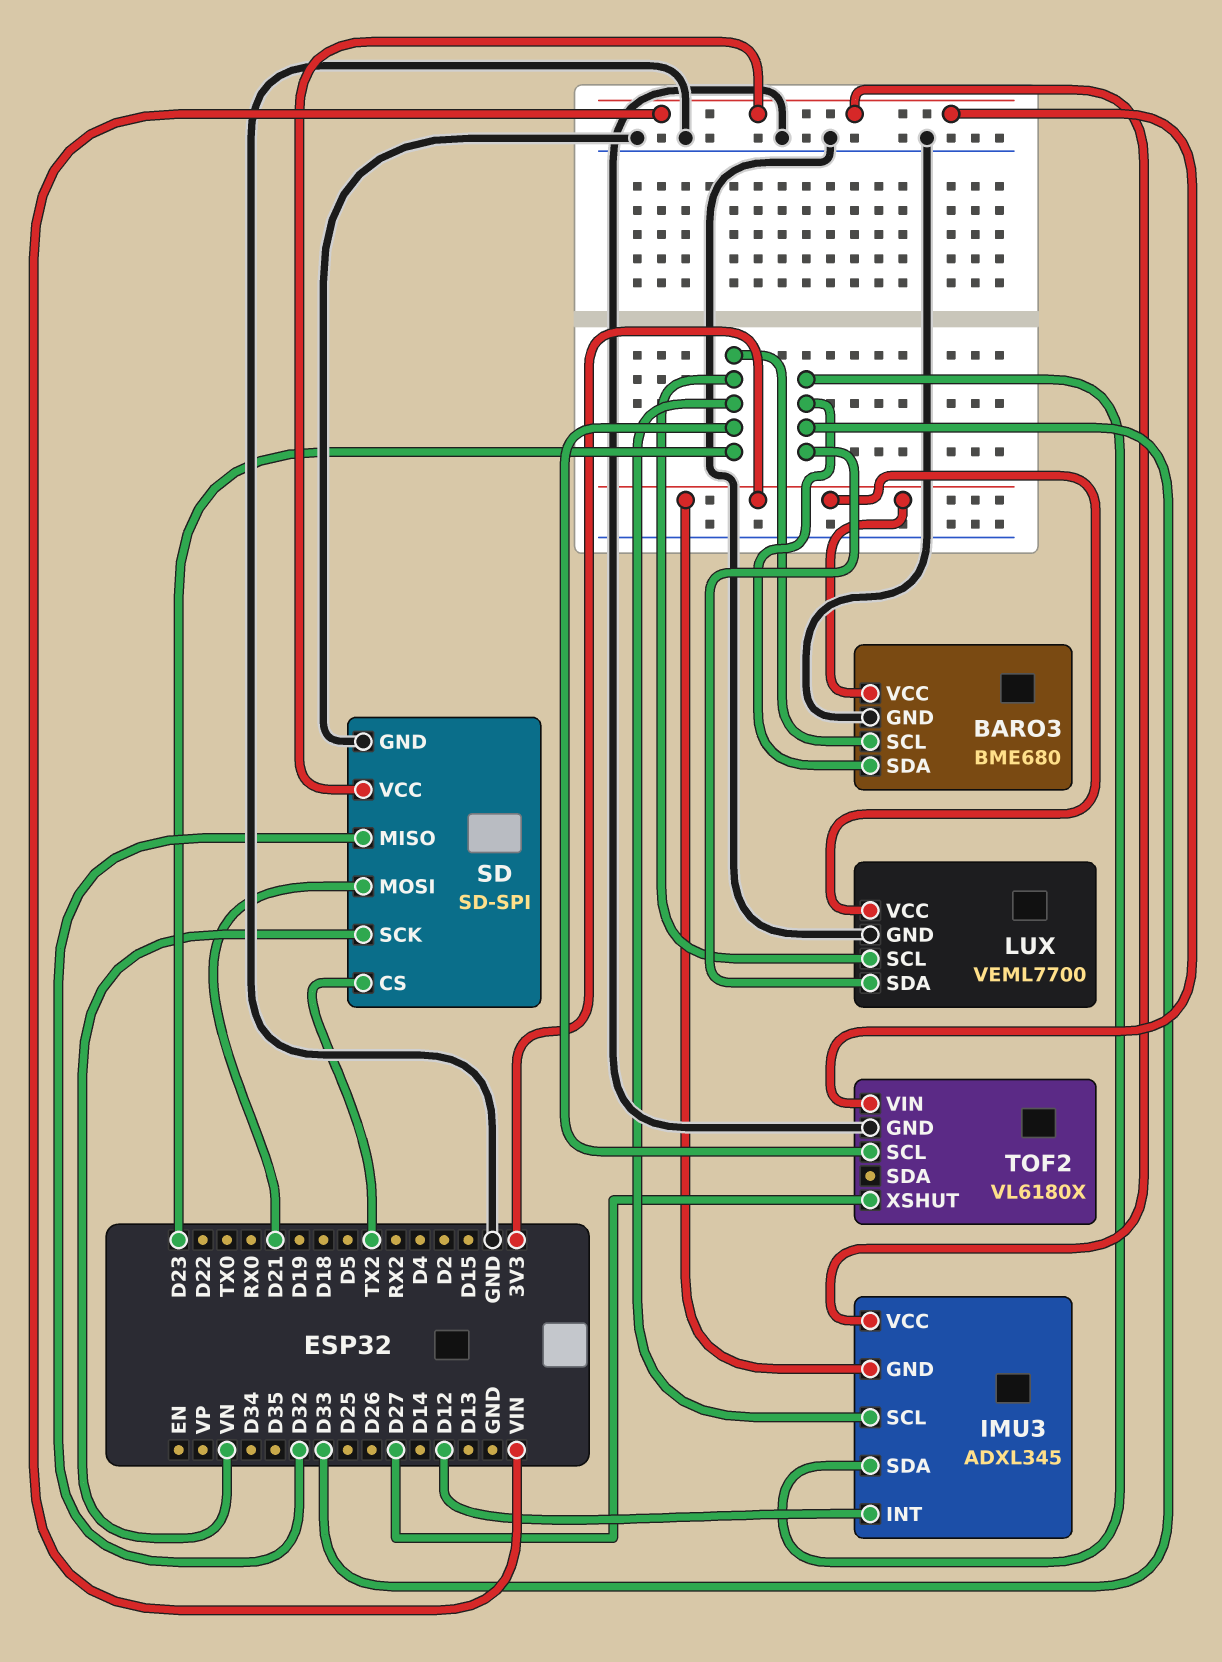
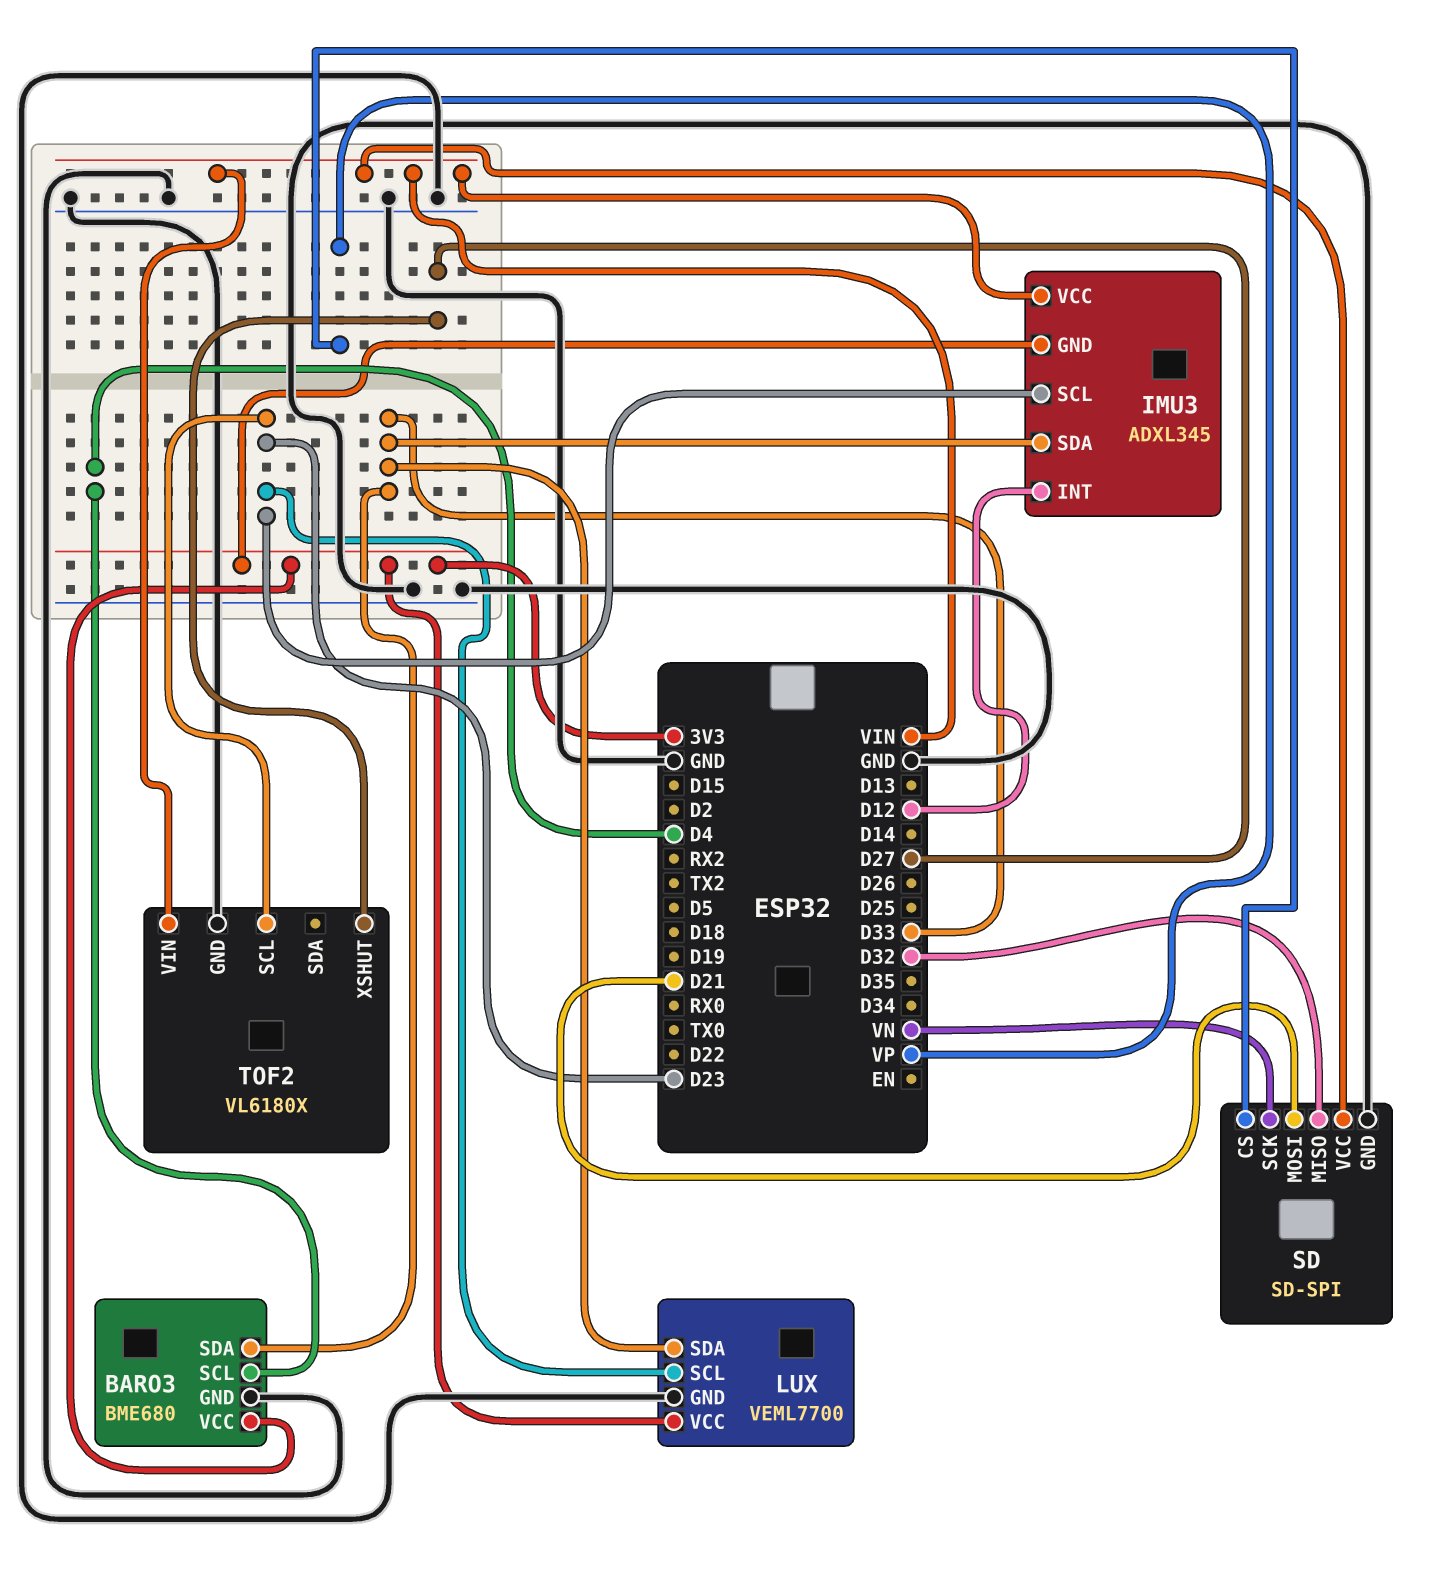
BARO3 pin SCL: D23 -> D4
SD pin CS: TX2 -> VP

